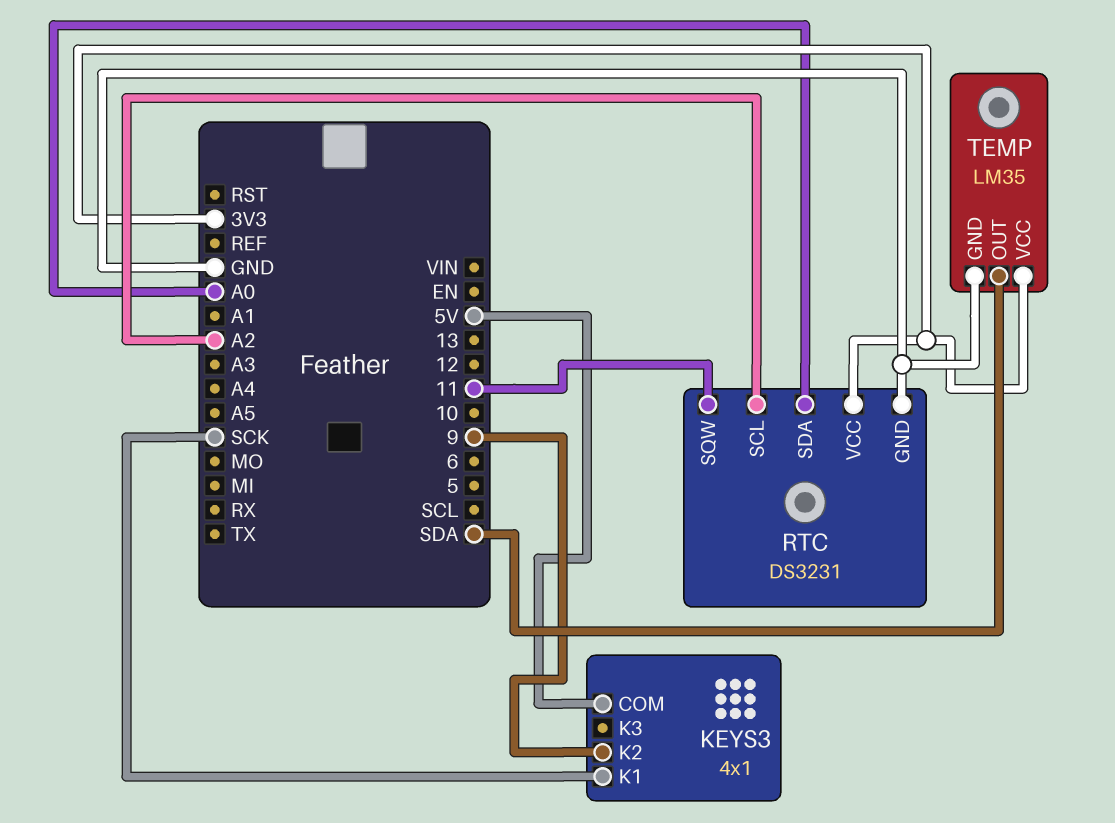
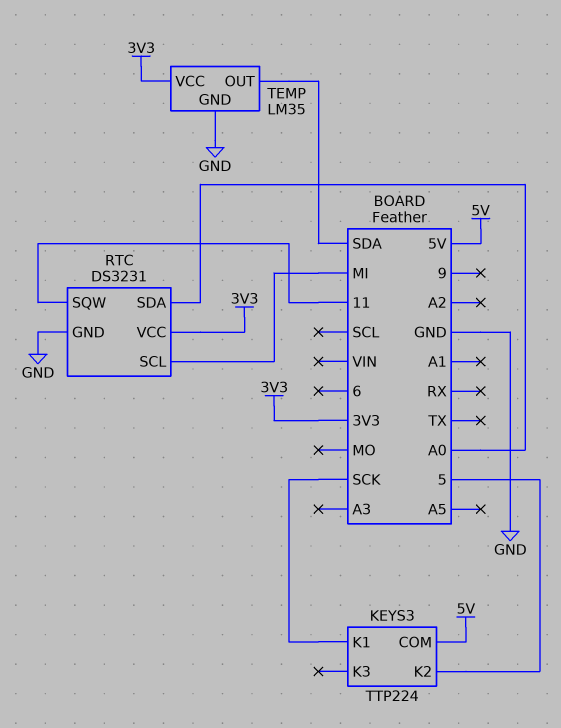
KEYS3: 4x1 -> TTP224
KEYS3 pin K2: 9 -> 5
RTC pin SCL: A2 -> MI

